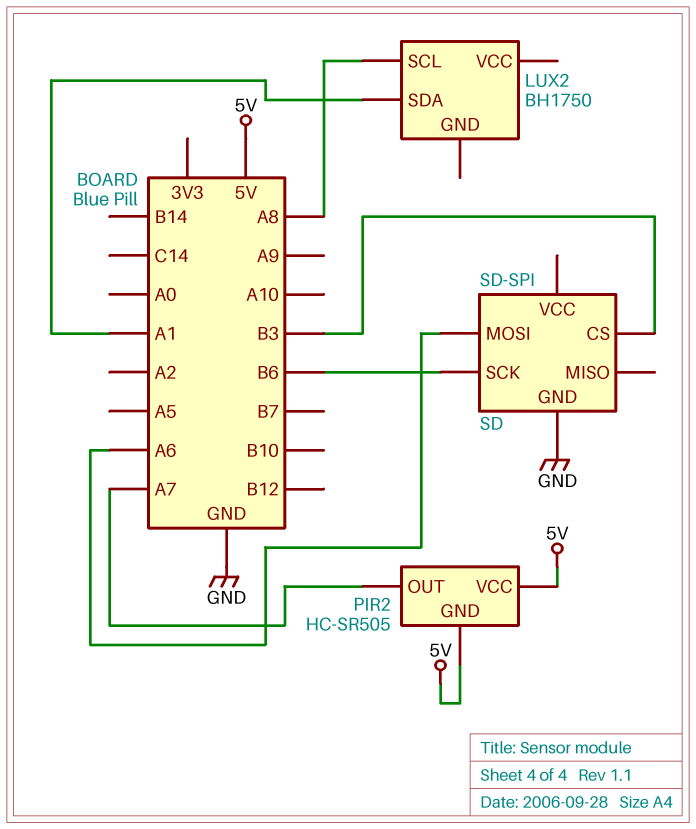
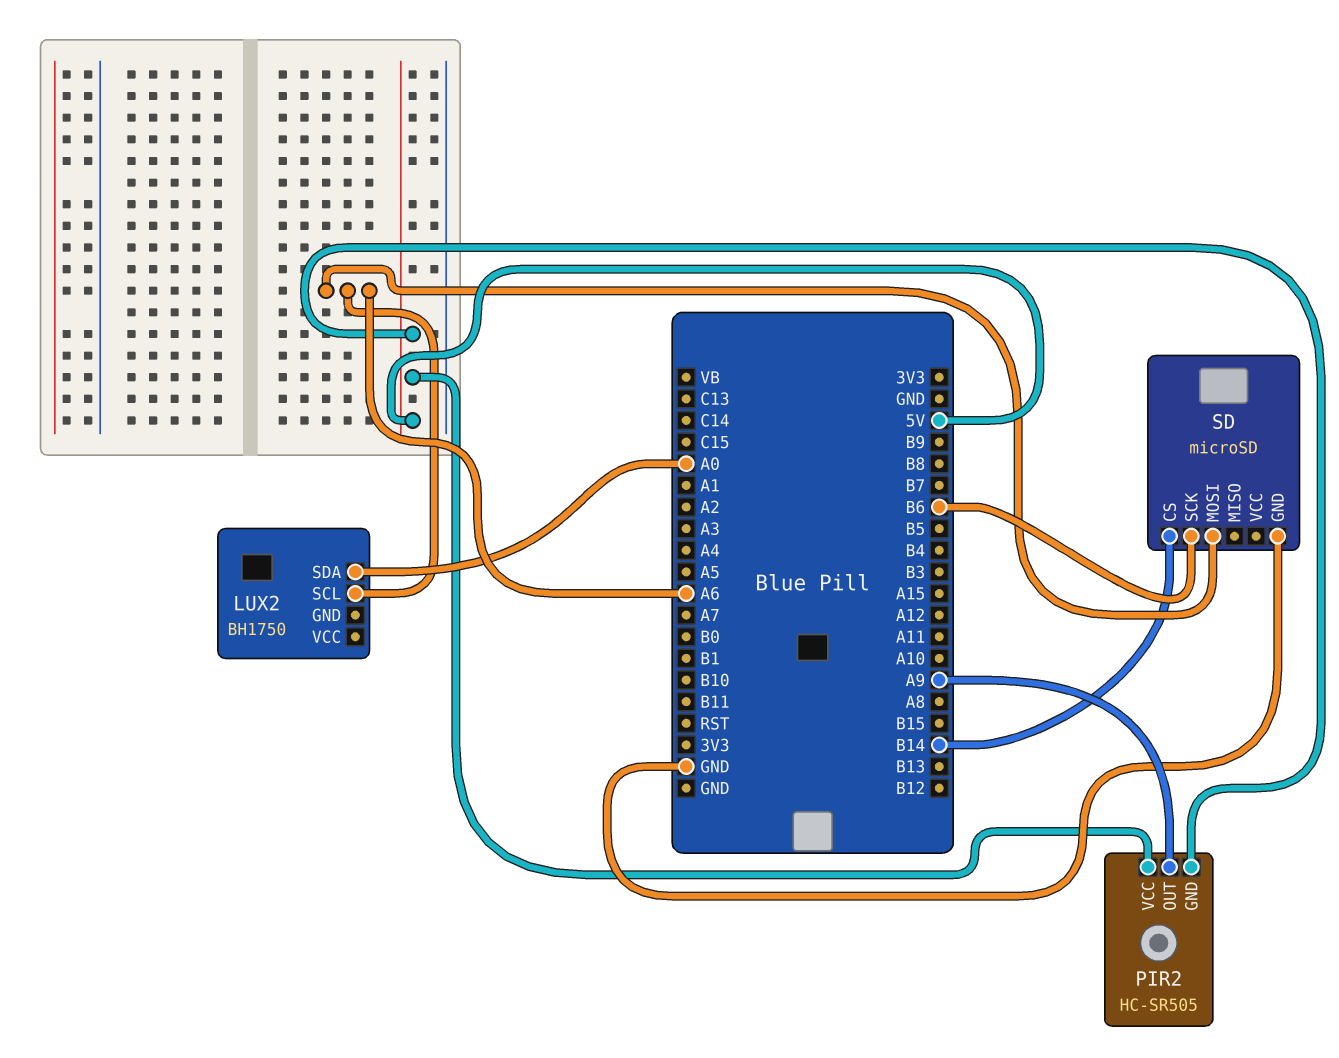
LUX2 pin SCL: A8 -> A6
LUX2 pin SDA: A1 -> A0
PIR2 pin OUT: A7 -> A9
SD: SD-SPI -> microSD
SD pin CS: B3 -> B14

